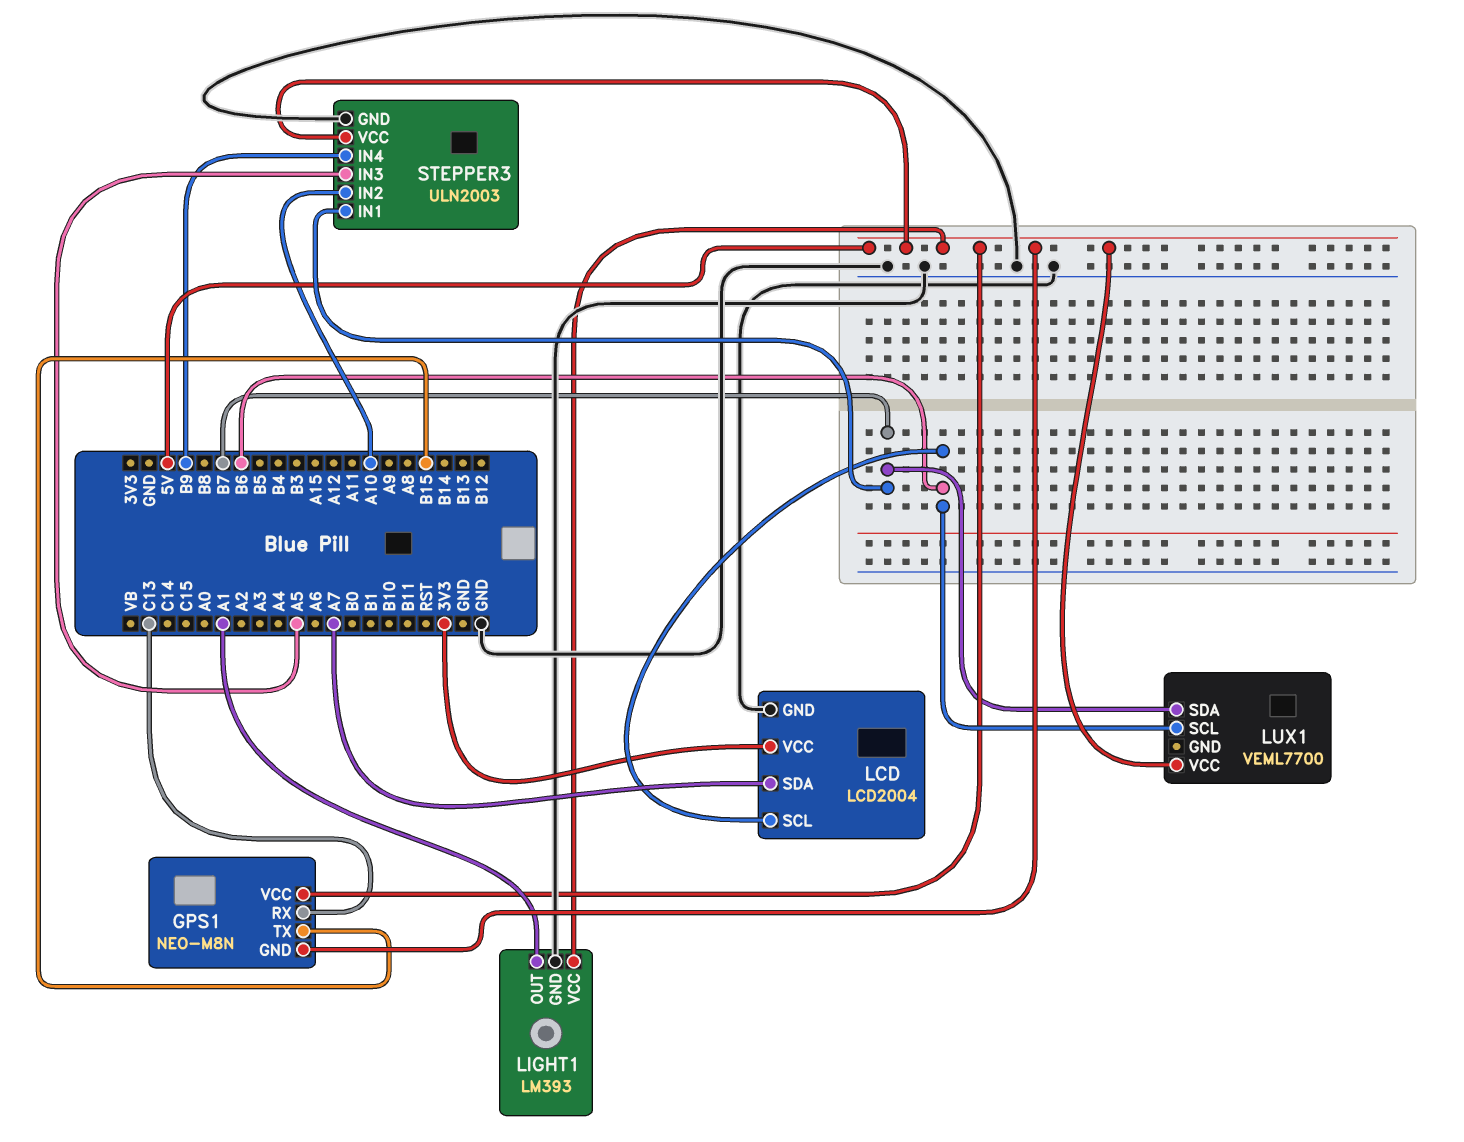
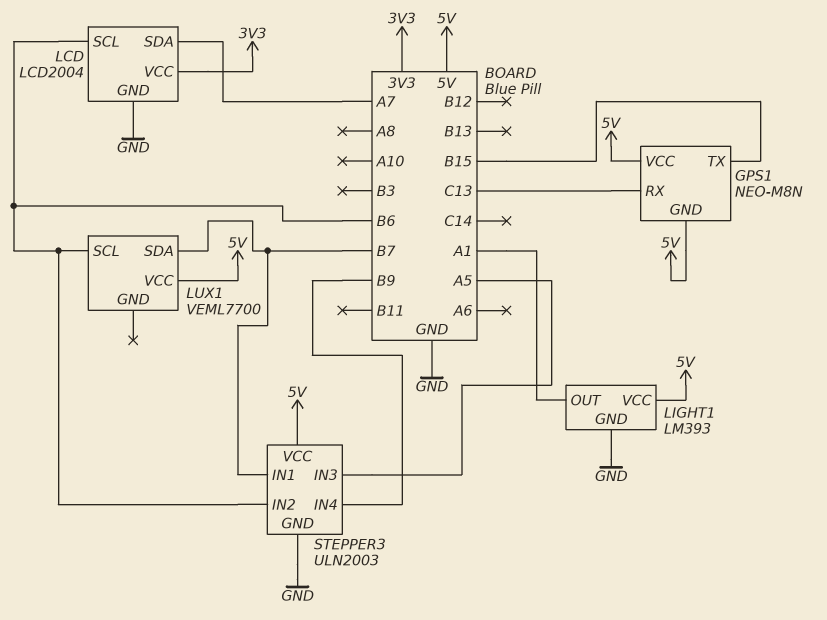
STEPPER3 pin IN2: A10 -> B6

